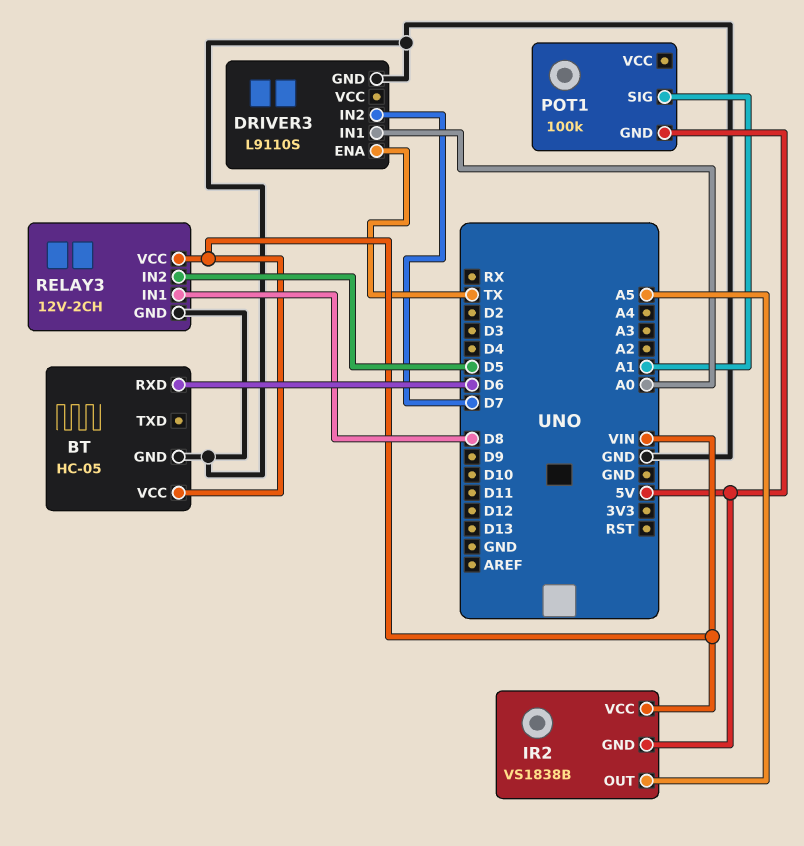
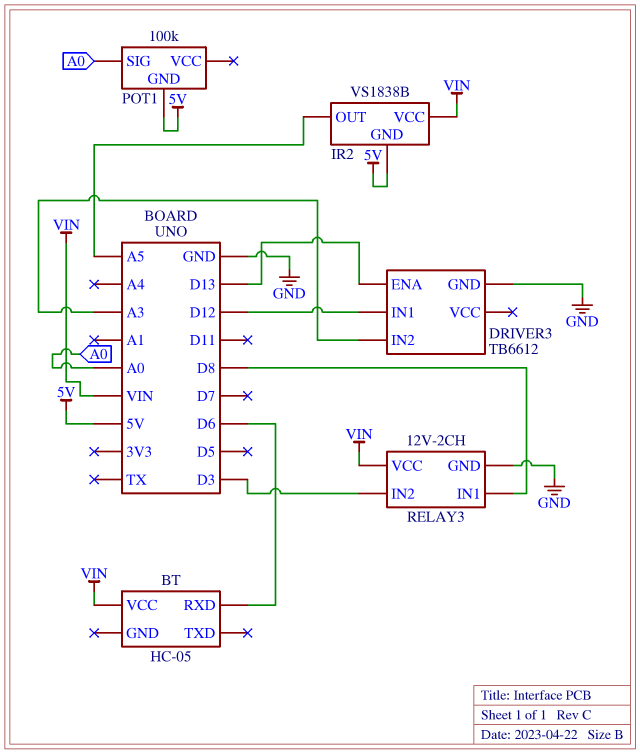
BT pin GND: GND -> none
DRIVER3: L9110S -> TB6612
DRIVER3 pin ENA: TX -> D13
DRIVER3 pin IN1: A0 -> D12
DRIVER3 pin IN2: D7 -> A3
POT1 pin SIG: A1 -> A0
RELAY3 pin IN2: D5 -> D3

